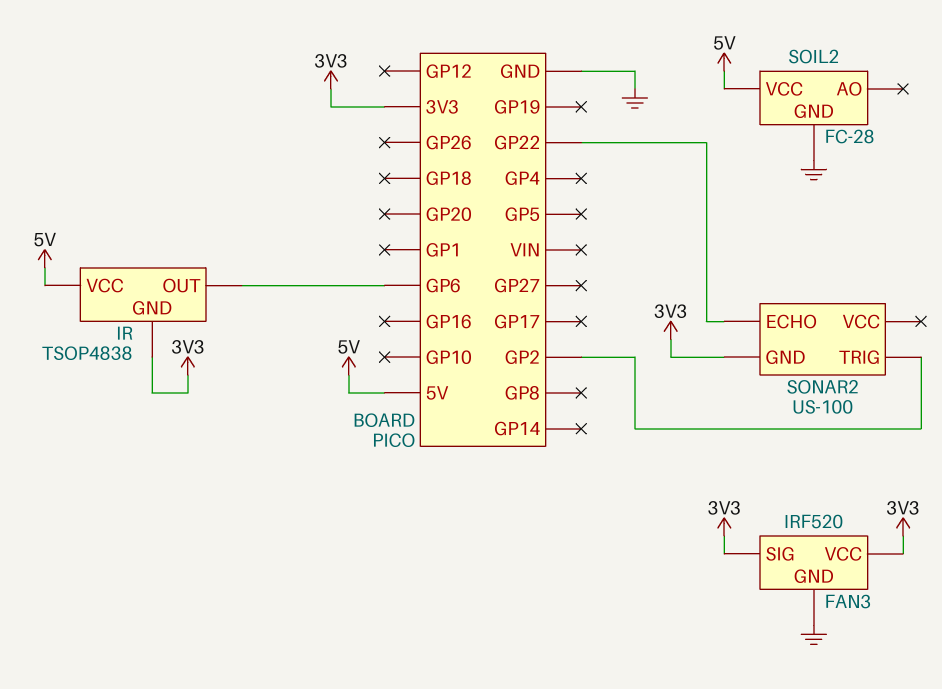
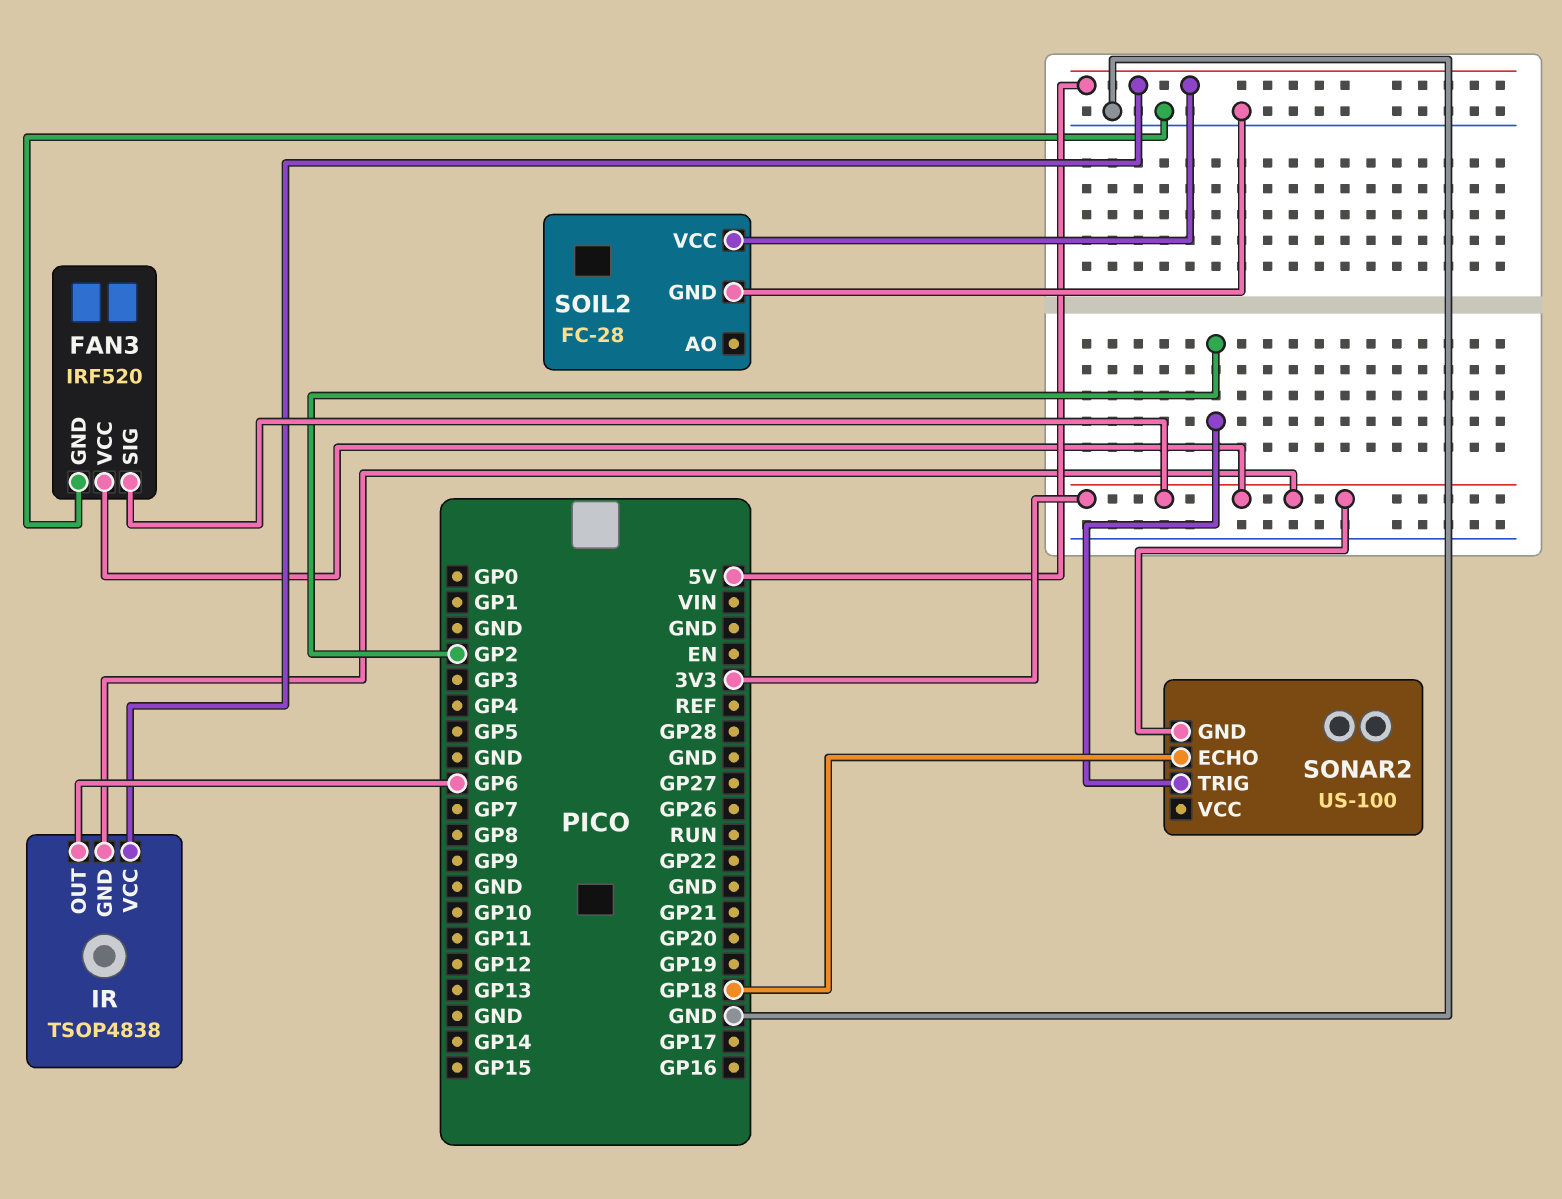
SONAR2 pin ECHO: GP22 -> GP18

